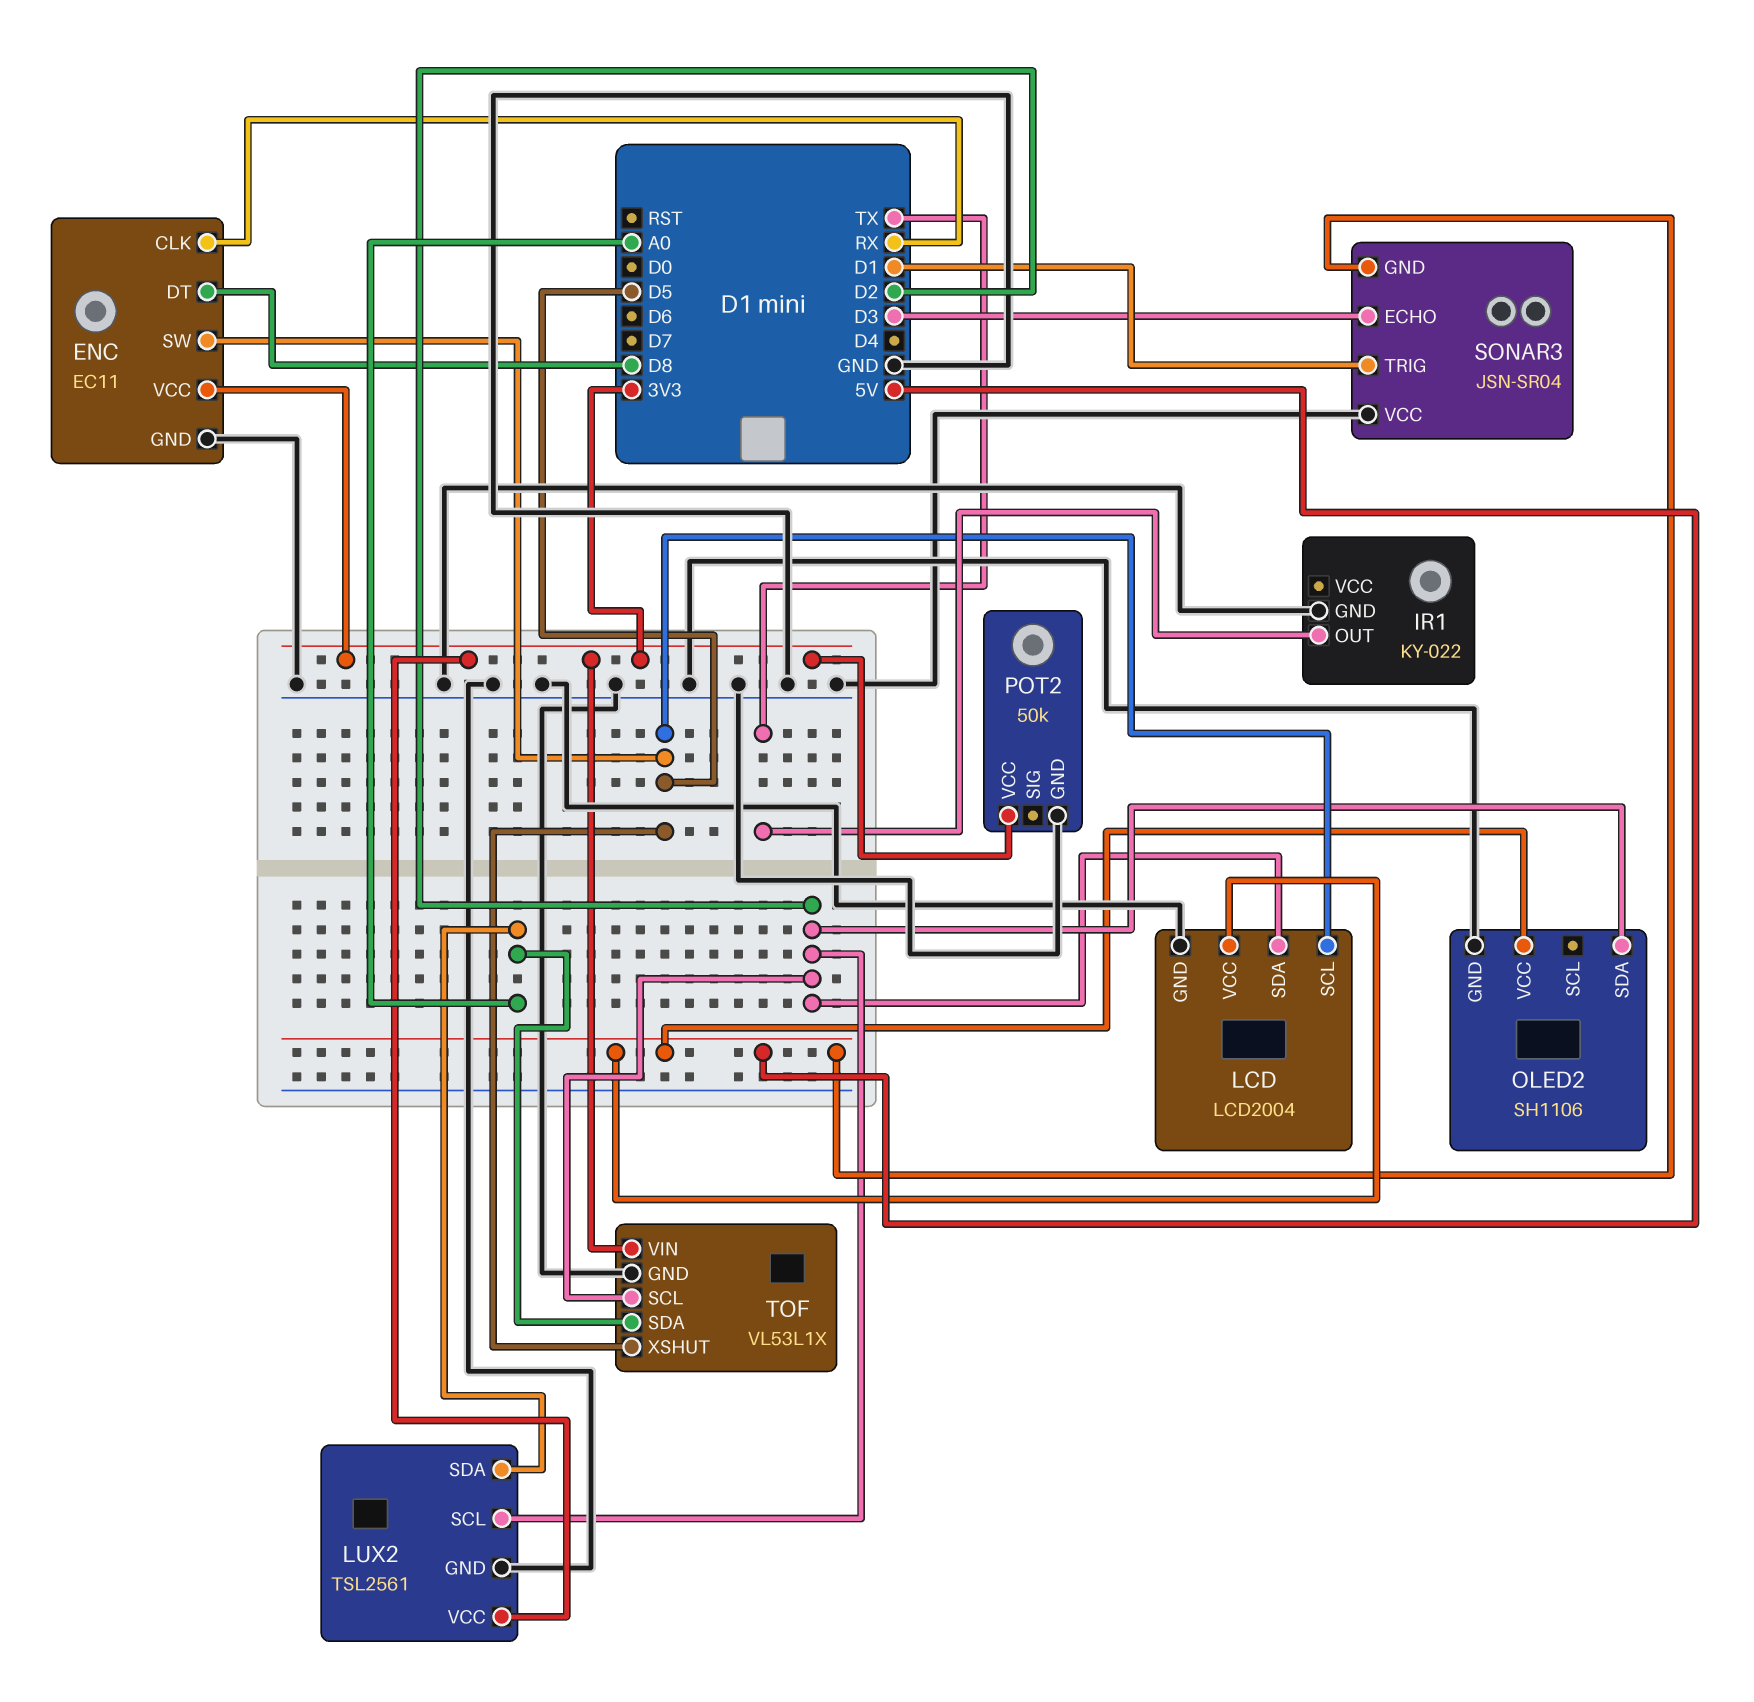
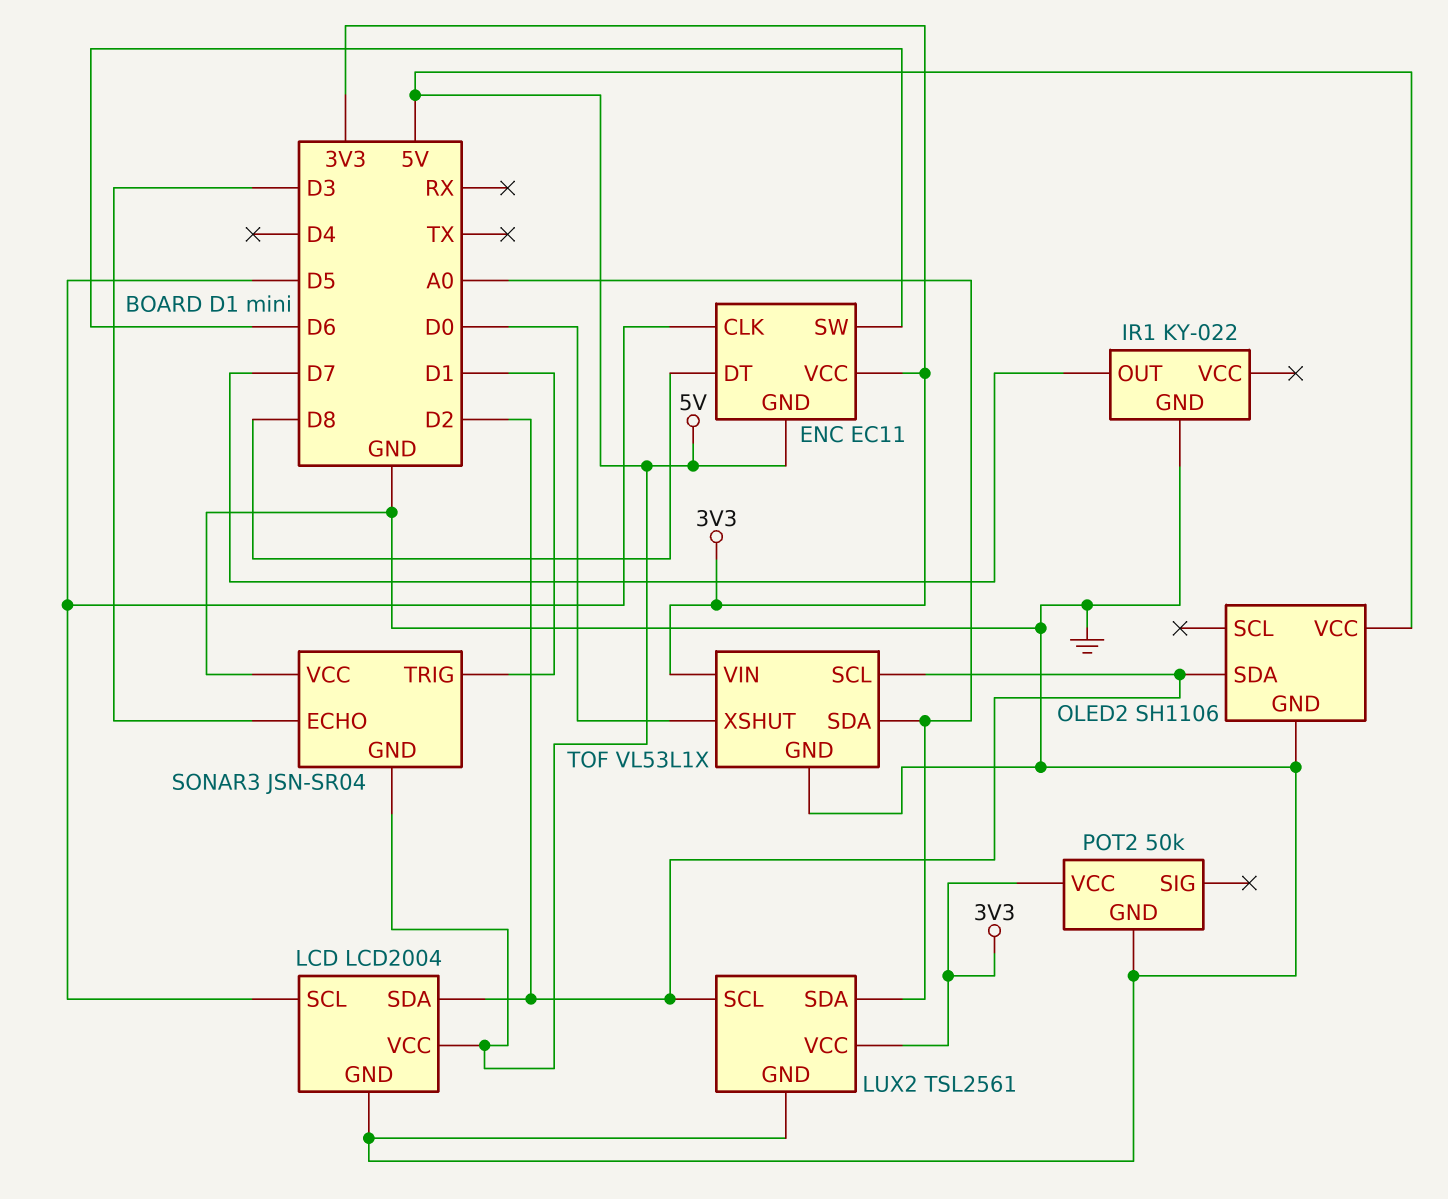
ENC pin CLK: RX -> D5
ENC pin GND: GND -> 5V
ENC pin SW: D5 -> D6
IR1 pin OUT: TX -> D7
TOF pin XSHUT: D5 -> D0

